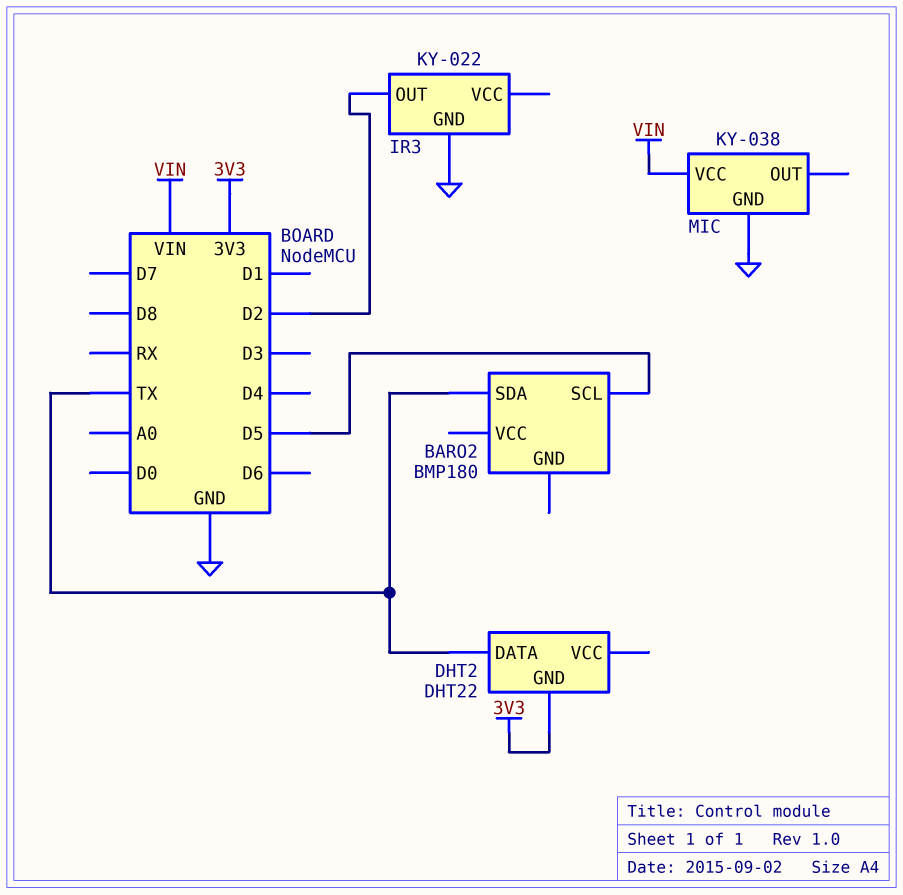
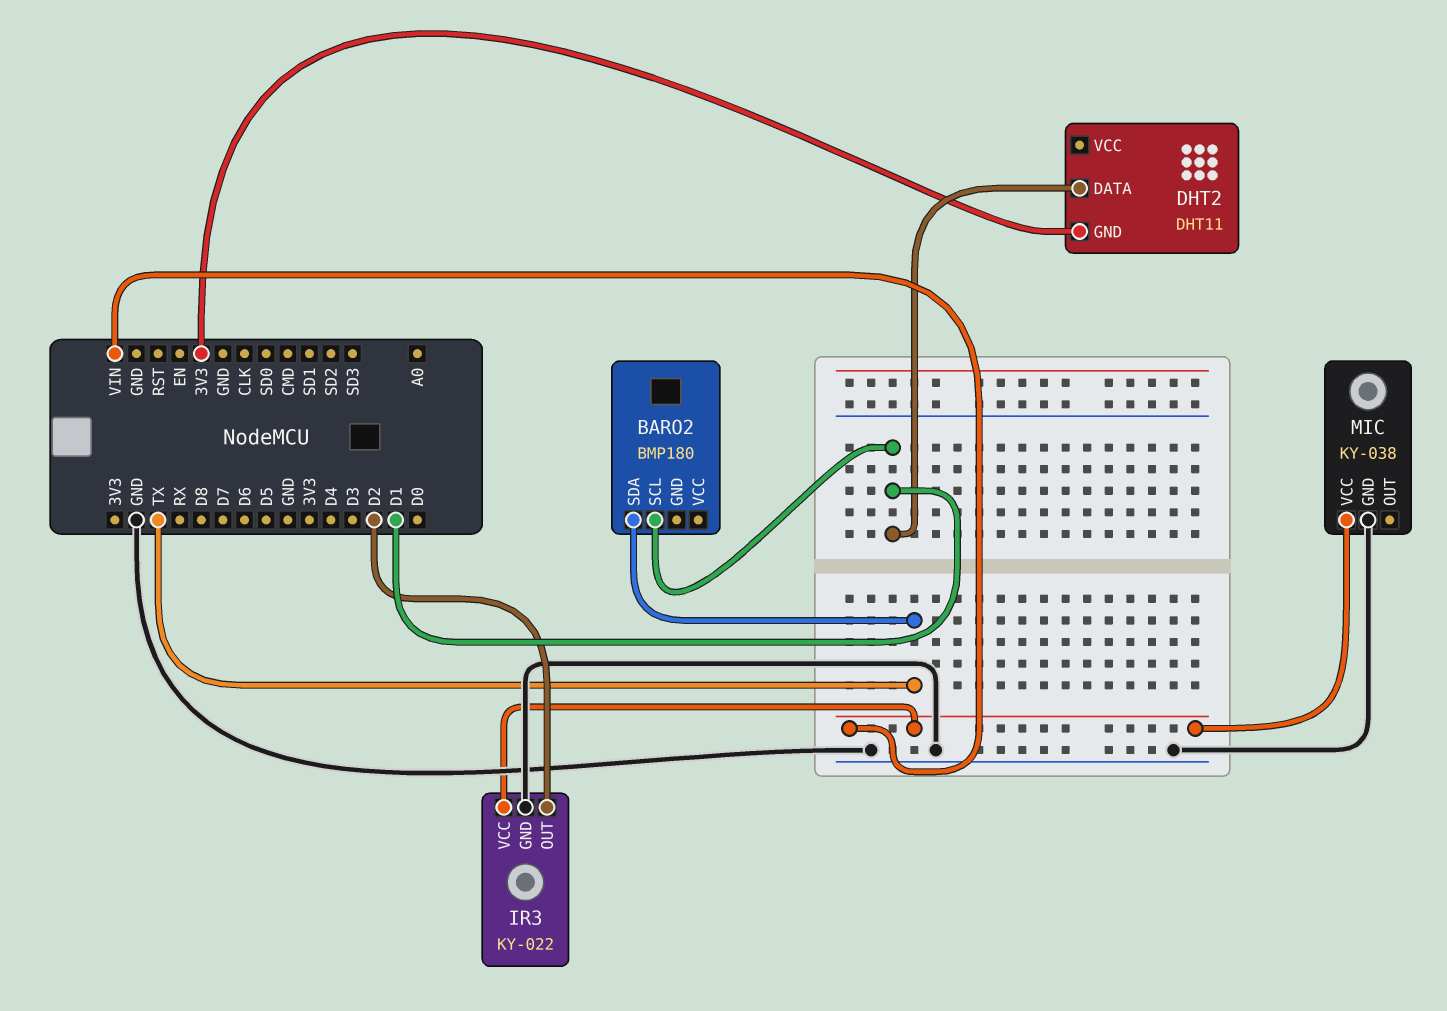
BARO2 pin SCL: D5 -> D1
DHT2: DHT22 -> DHT11
DHT2 pin DATA: TX -> D1
IR3 pin VCC: none -> VIN

